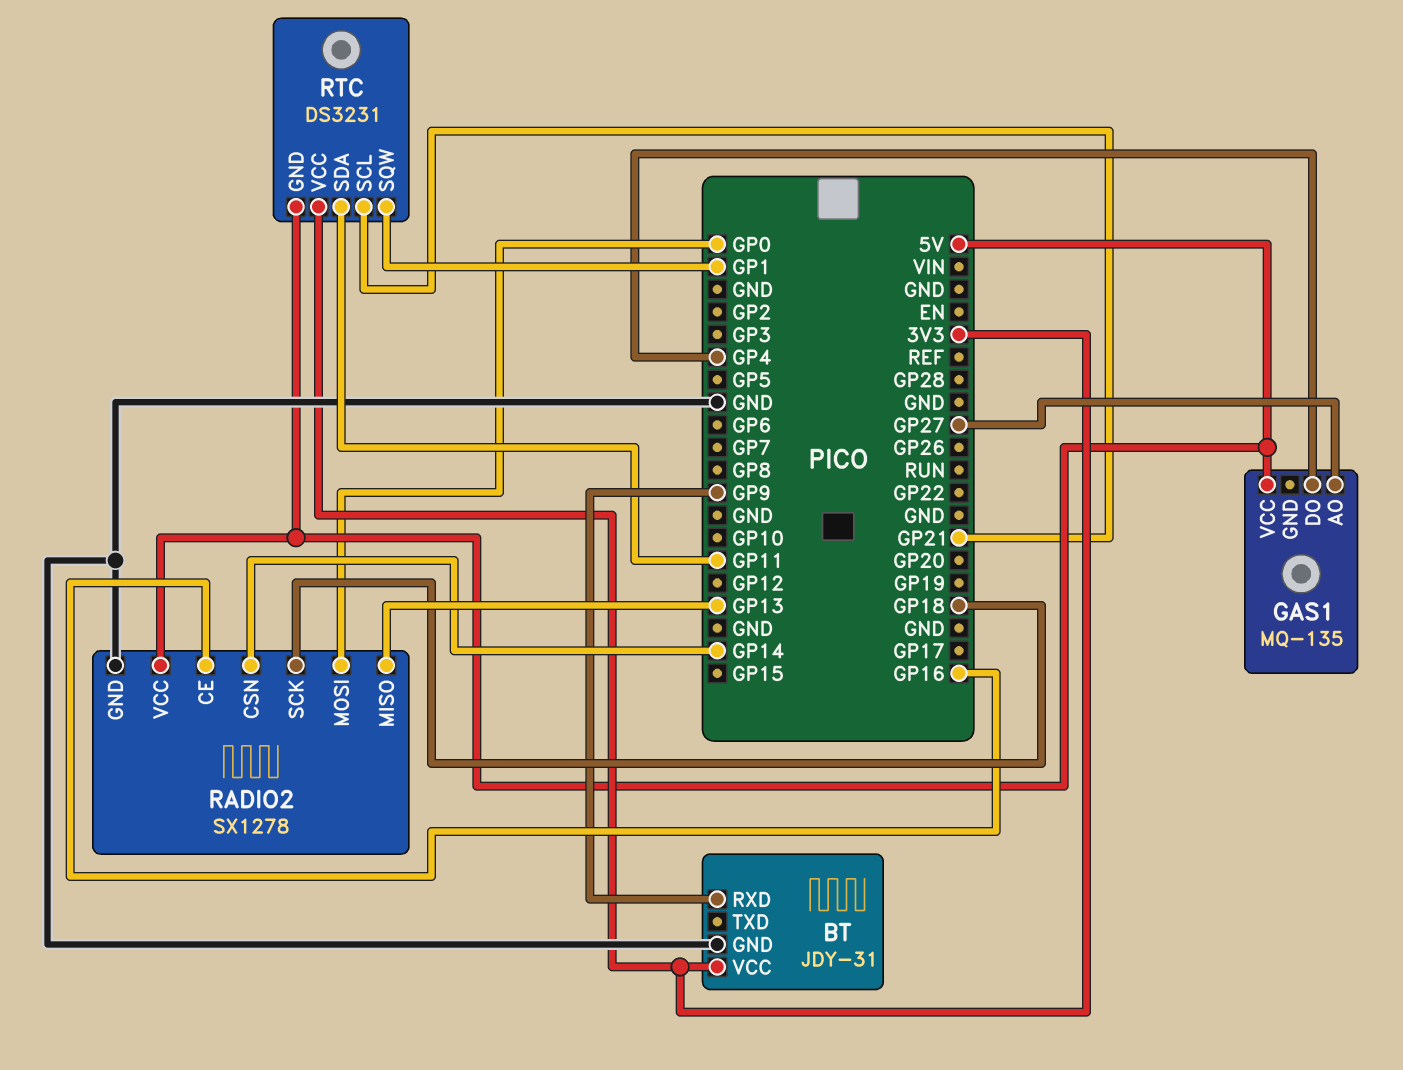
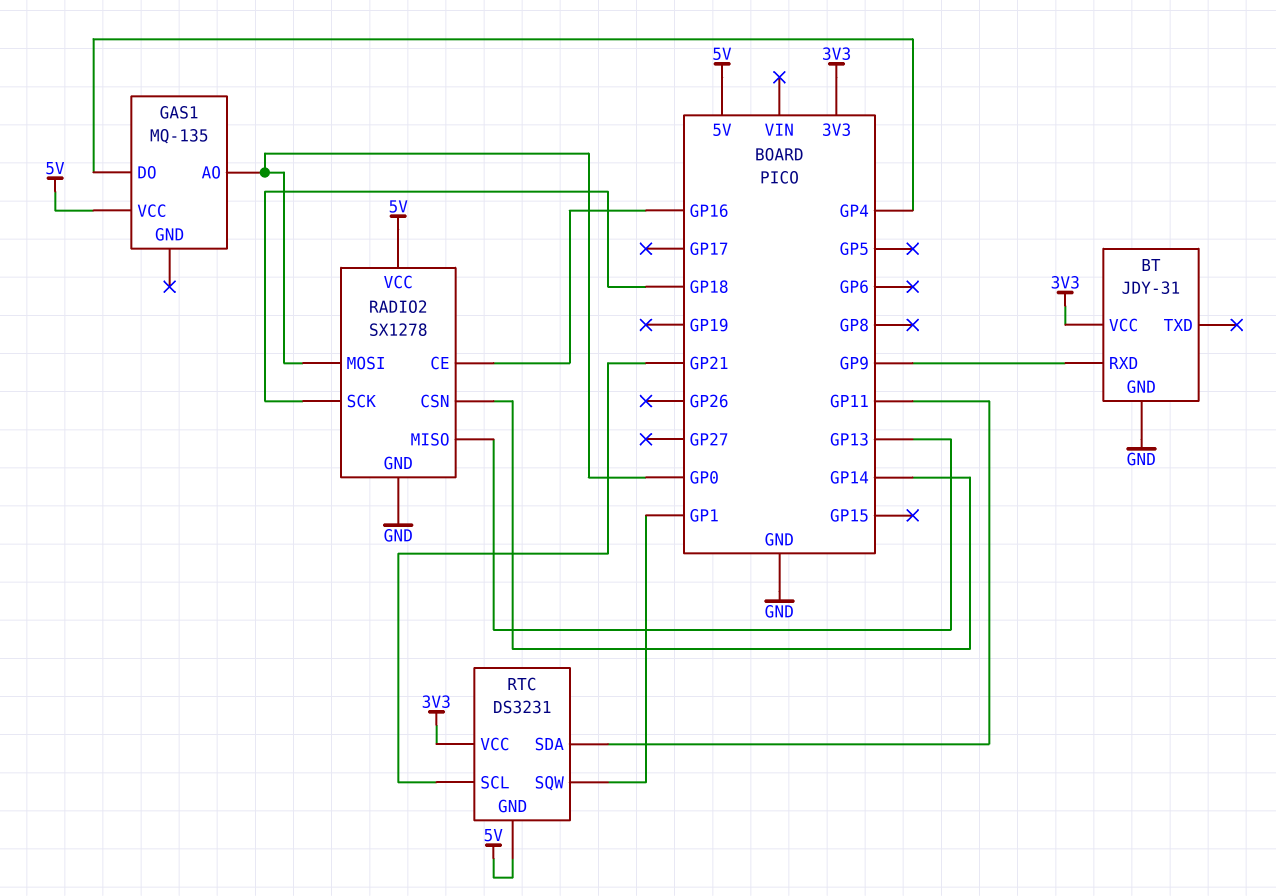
GAS1 pin AO: GP27 -> GP0

